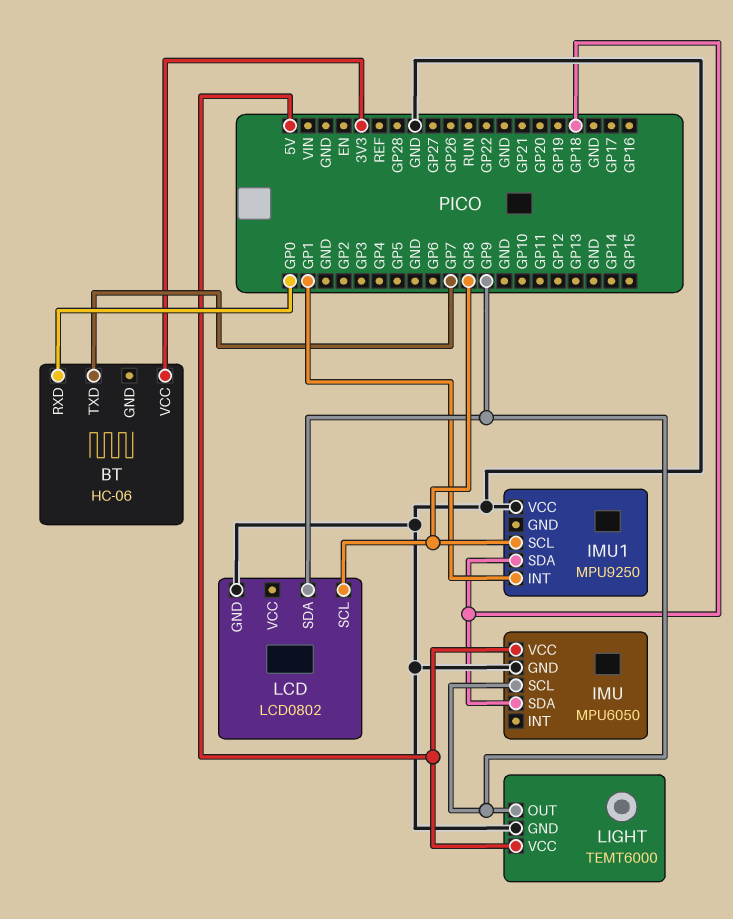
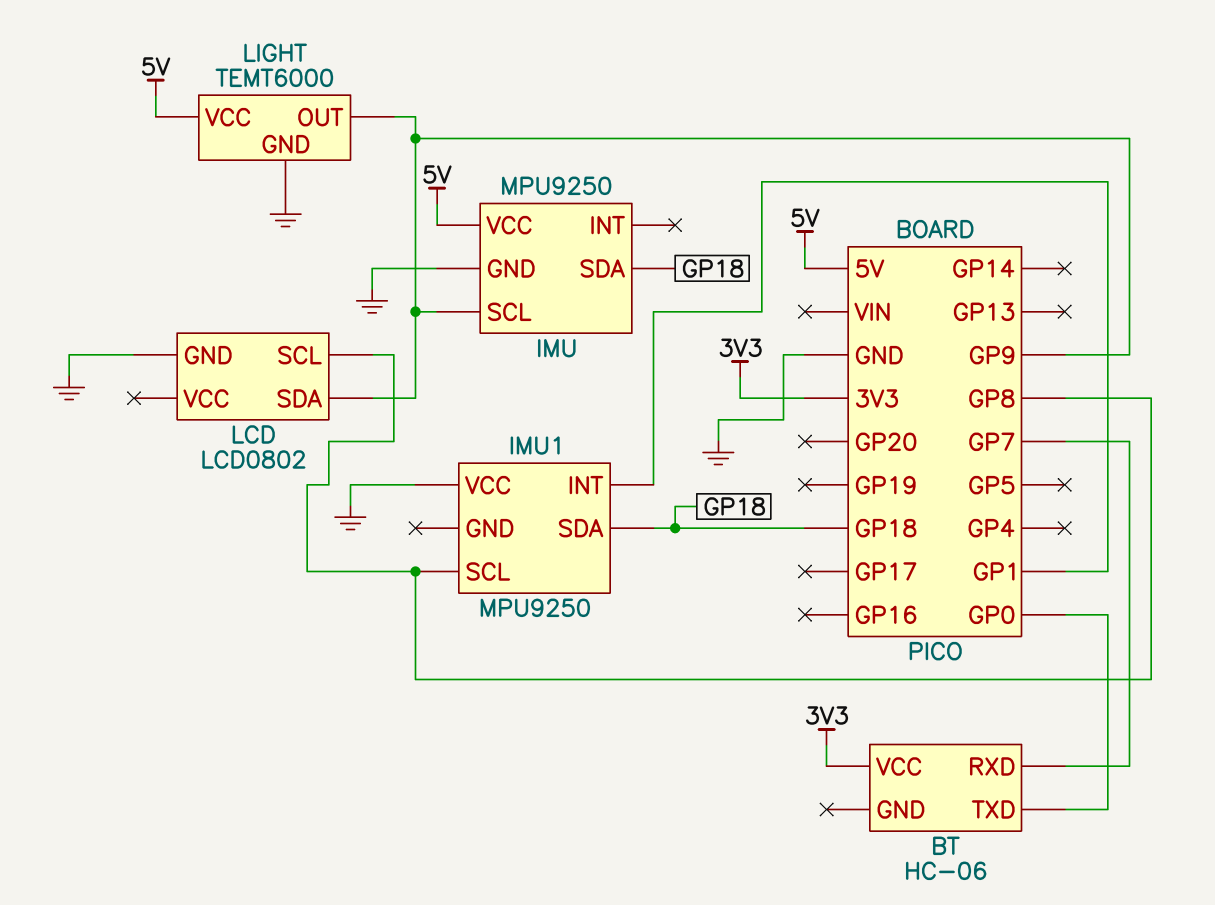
BT pin RXD: GP0 -> GP7
BT pin TXD: GP7 -> GP0
IMU: MPU6050 -> MPU9250

